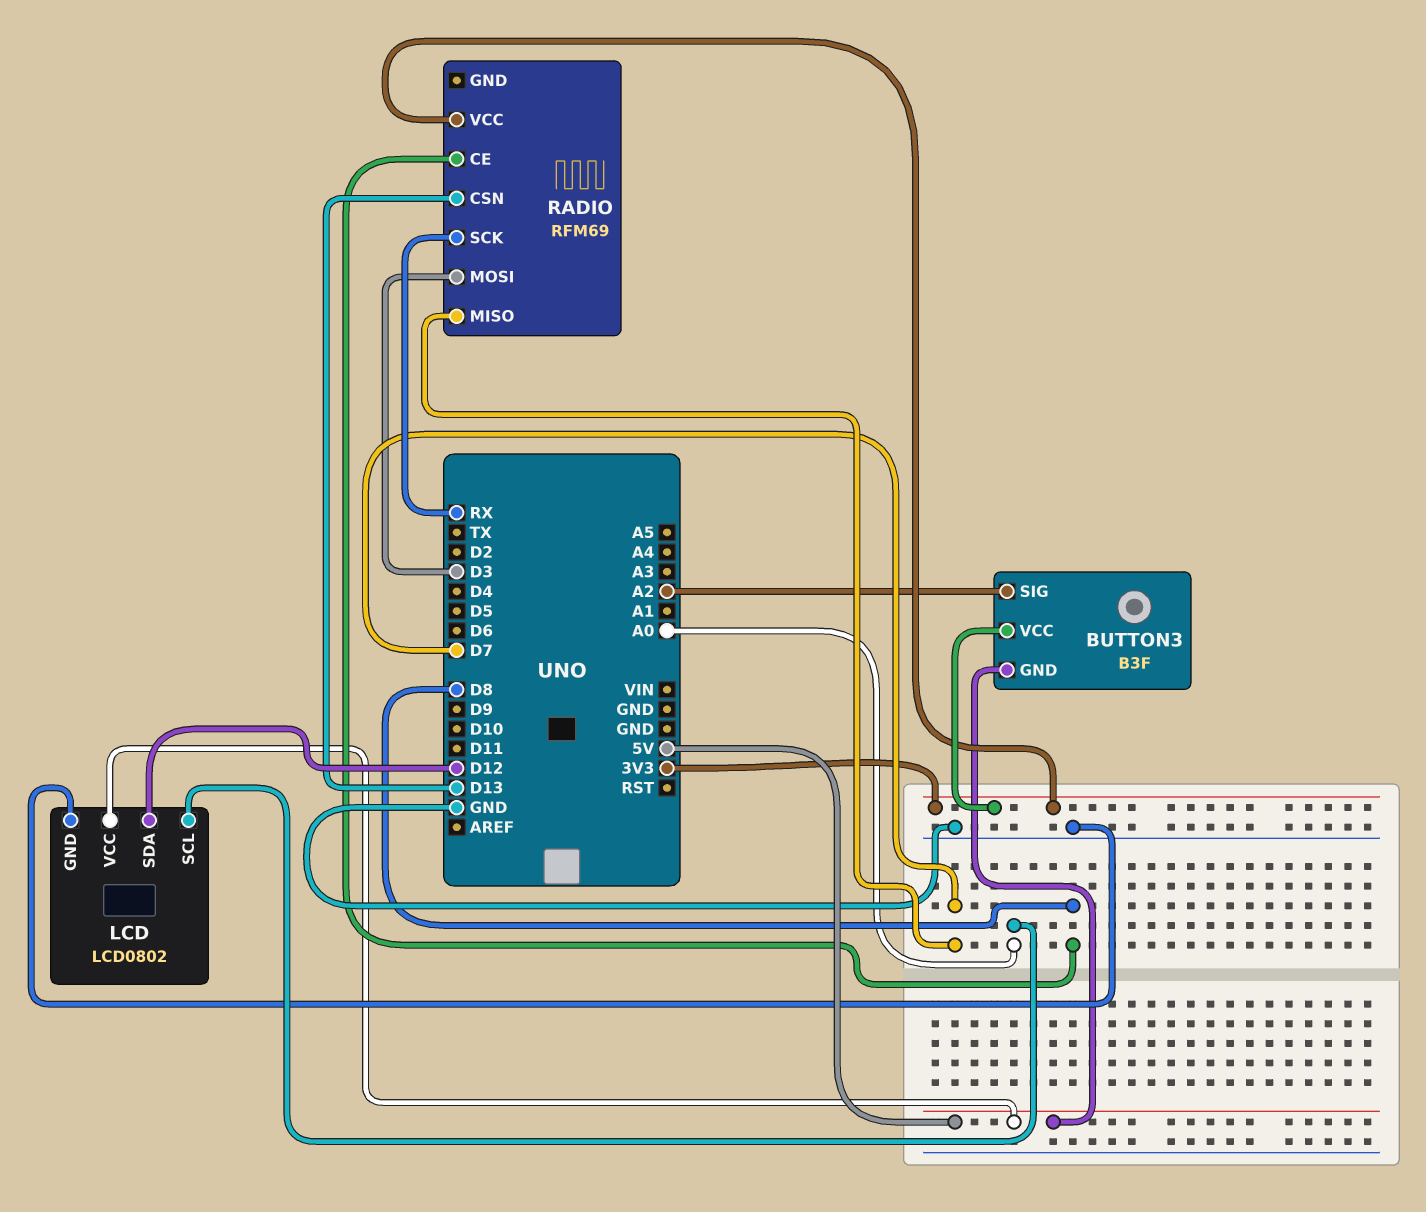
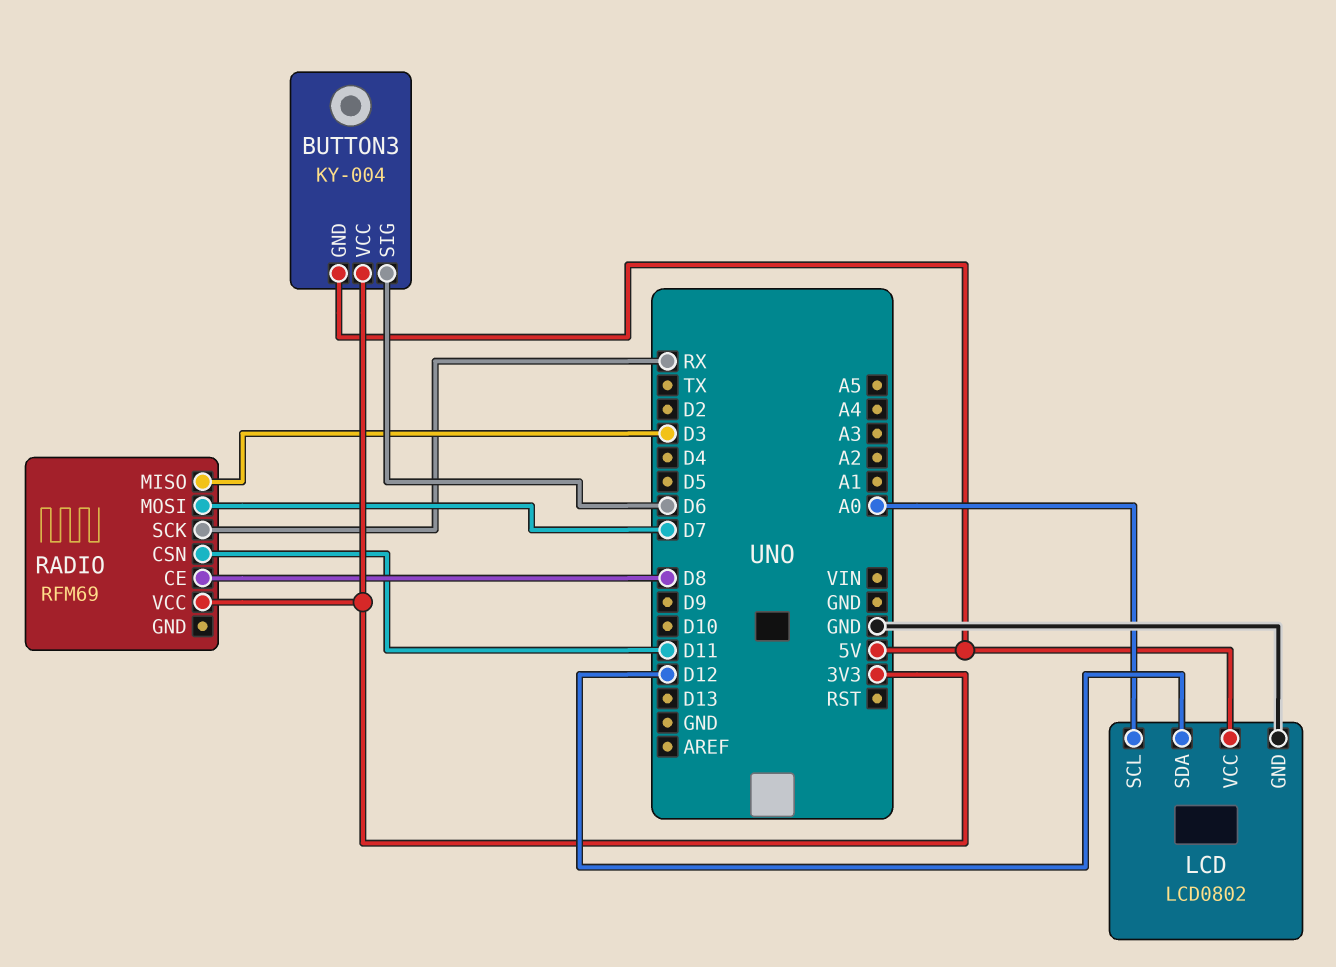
BUTTON3: B3F -> KY-004
BUTTON3 pin SIG: A2 -> D6
RADIO pin CSN: D13 -> D11
RADIO pin MISO: D7 -> D3
RADIO pin MOSI: D3 -> D7

